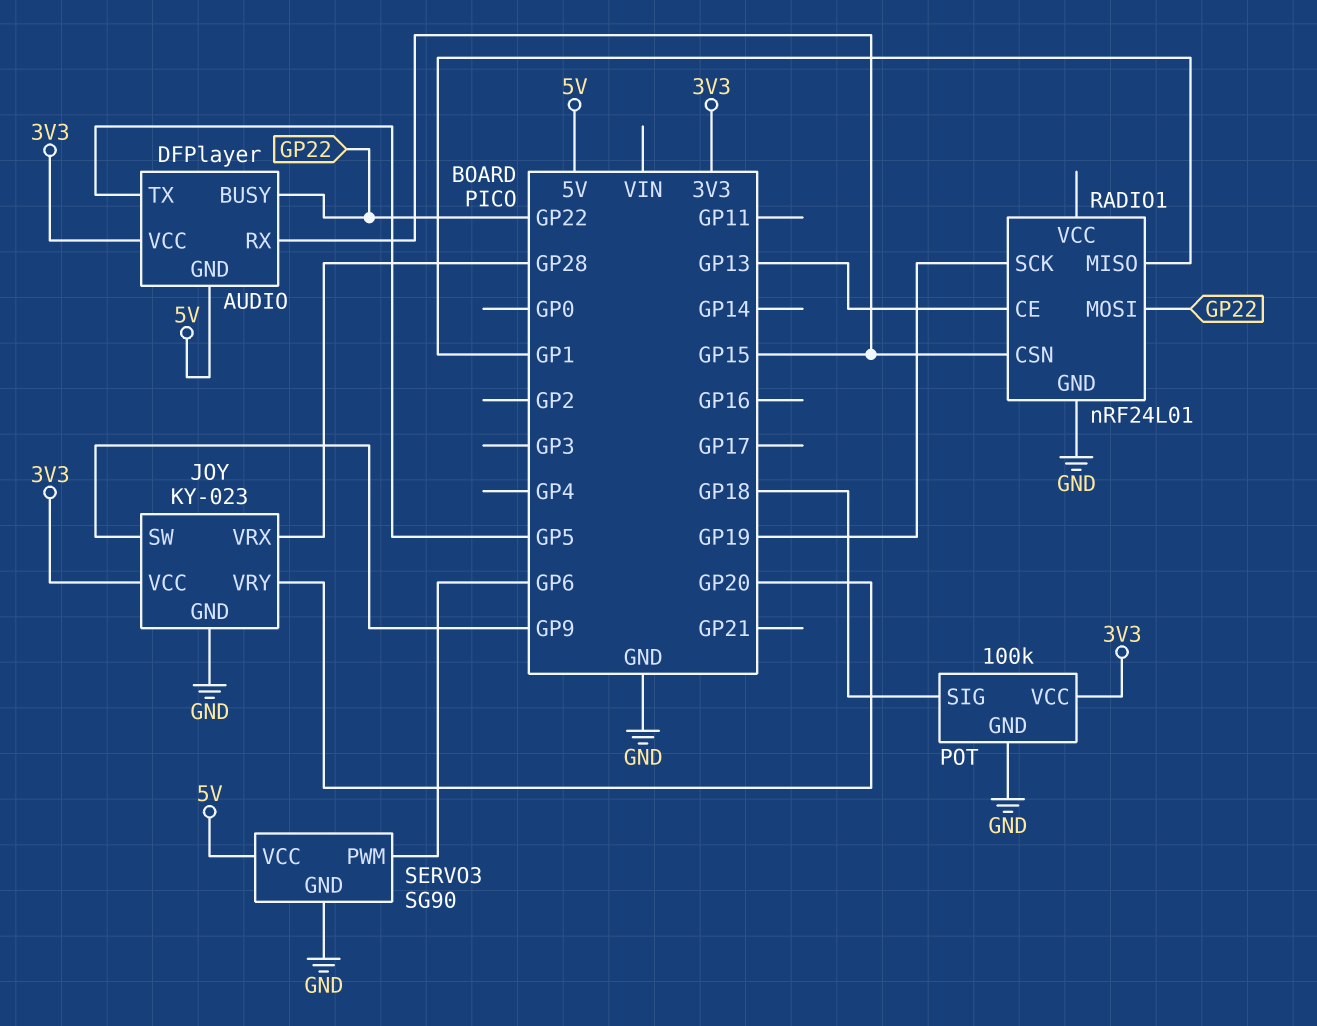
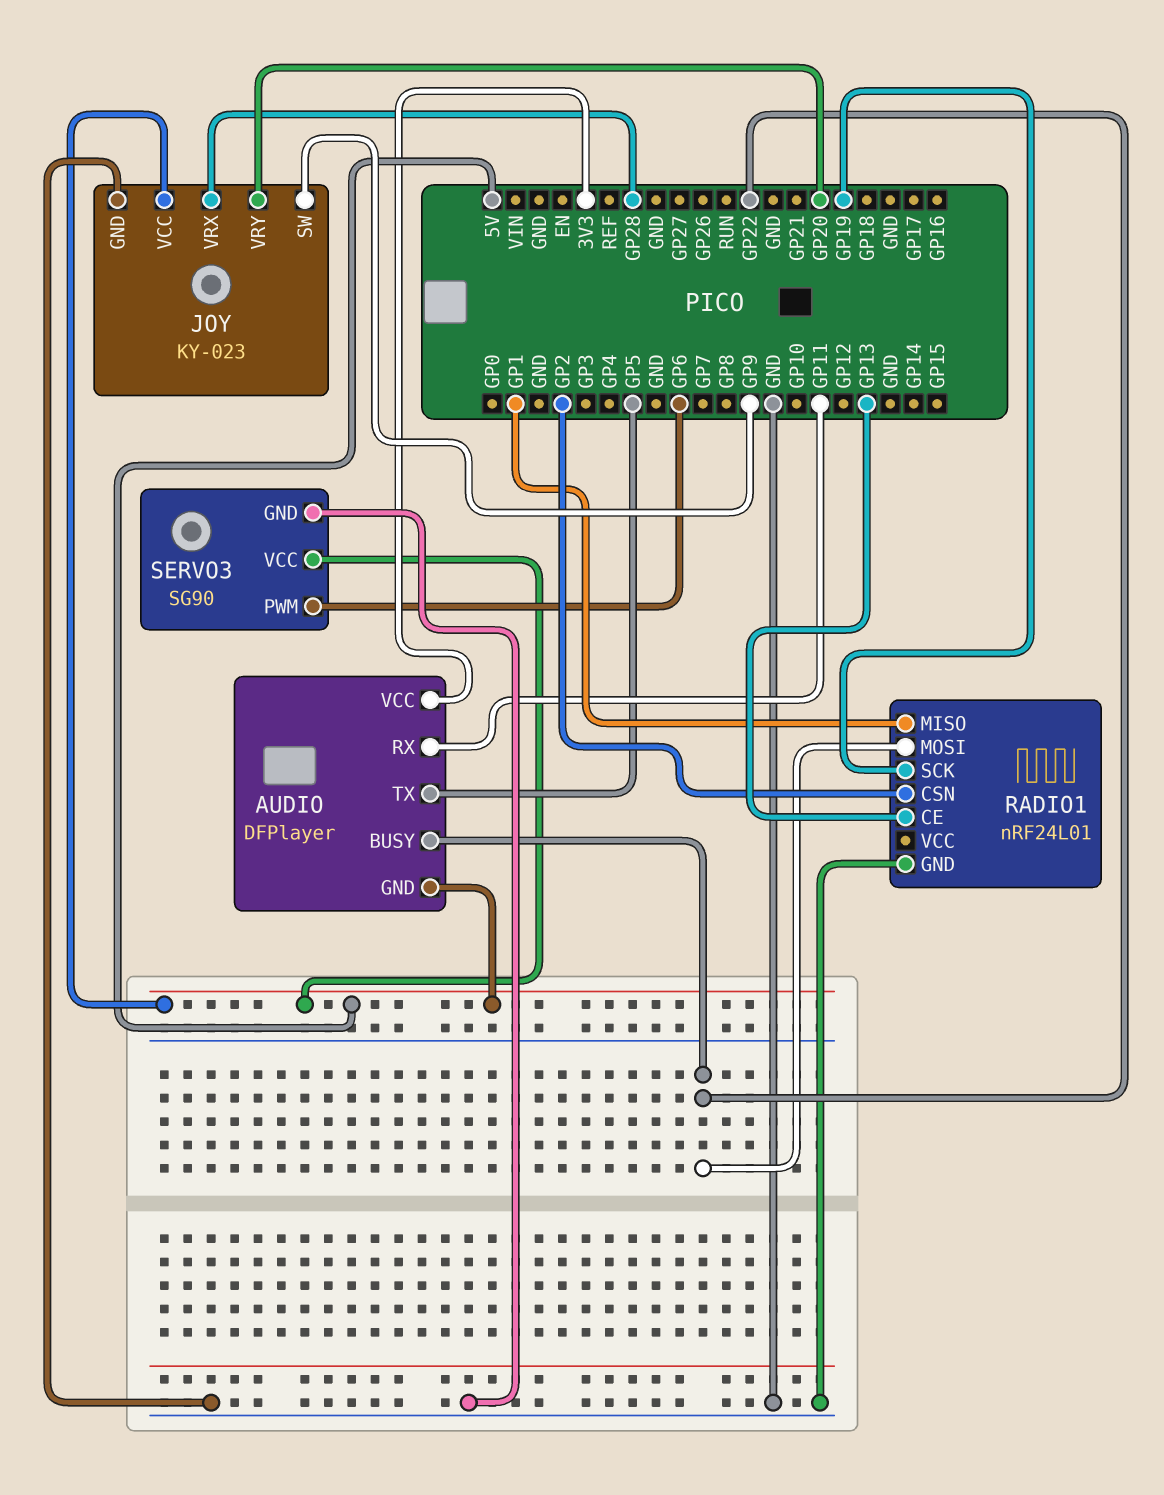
AUDIO pin RX: GP15 -> GP11
JOY pin VCC: 3V3 -> 5V
POT: 100k -> none
POT pin GND: GND -> none
POT pin SIG: GP18 -> none
POT pin VCC: 3V3 -> none
RADIO1 pin CSN: GP15 -> GP2

